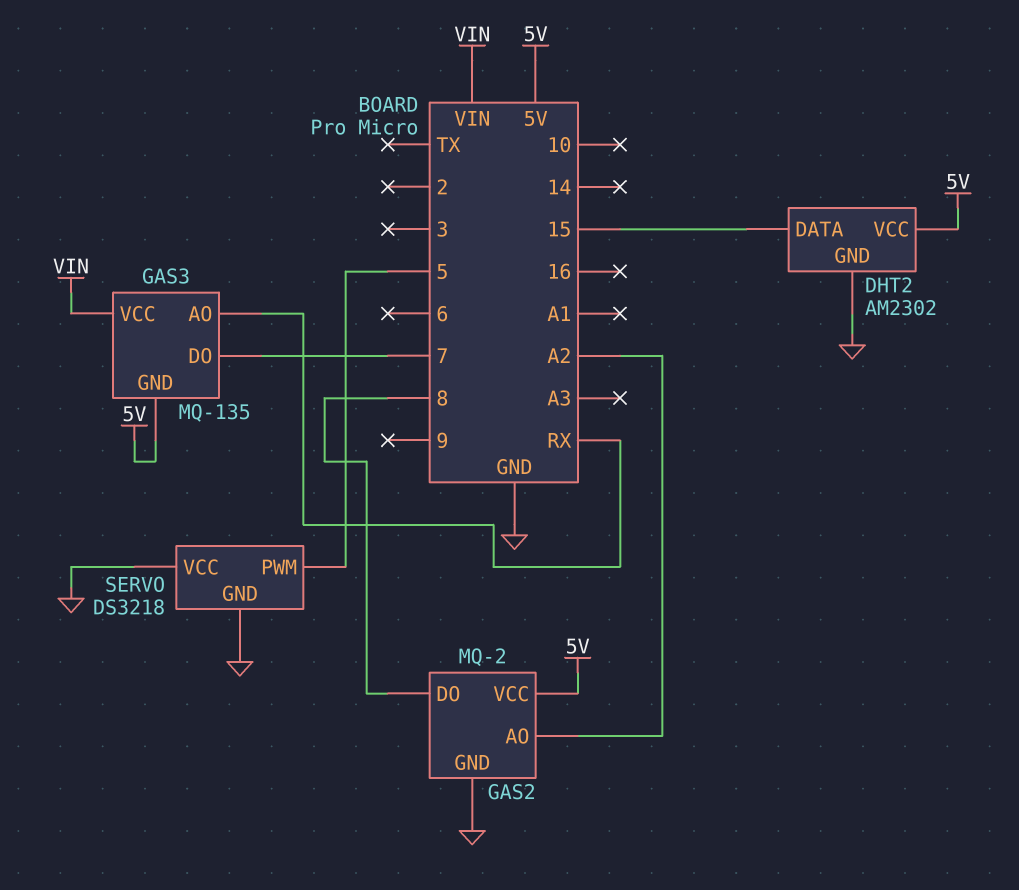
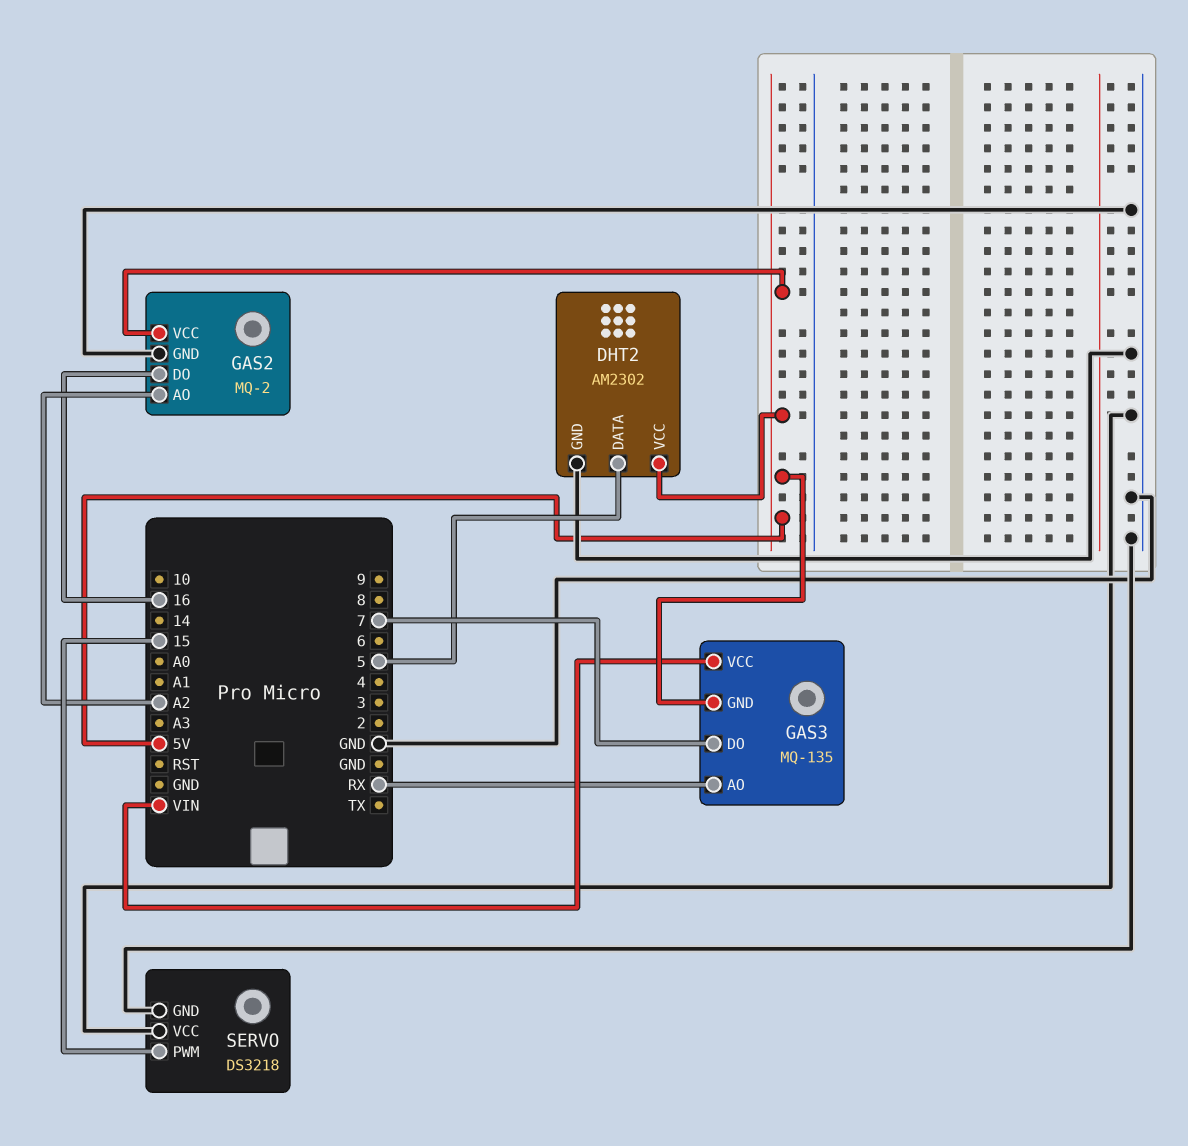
DHT2 pin DATA: 15 -> 5
GAS2 pin DO: 8 -> 16
SERVO pin PWM: 5 -> 15

